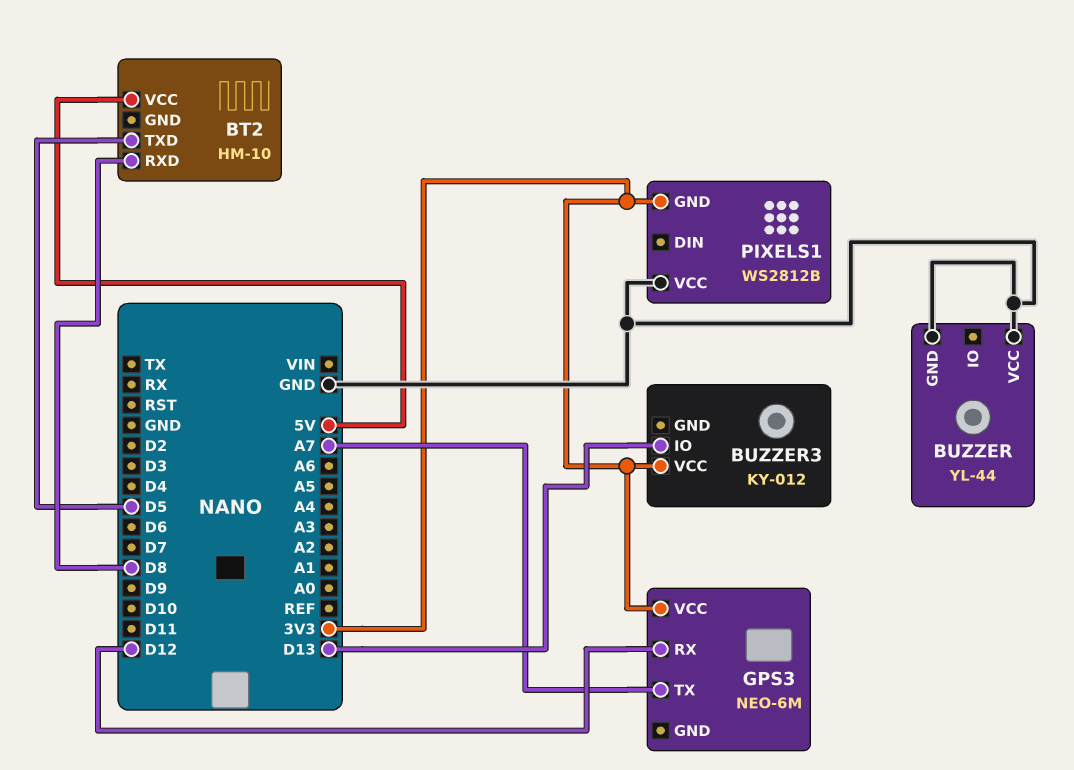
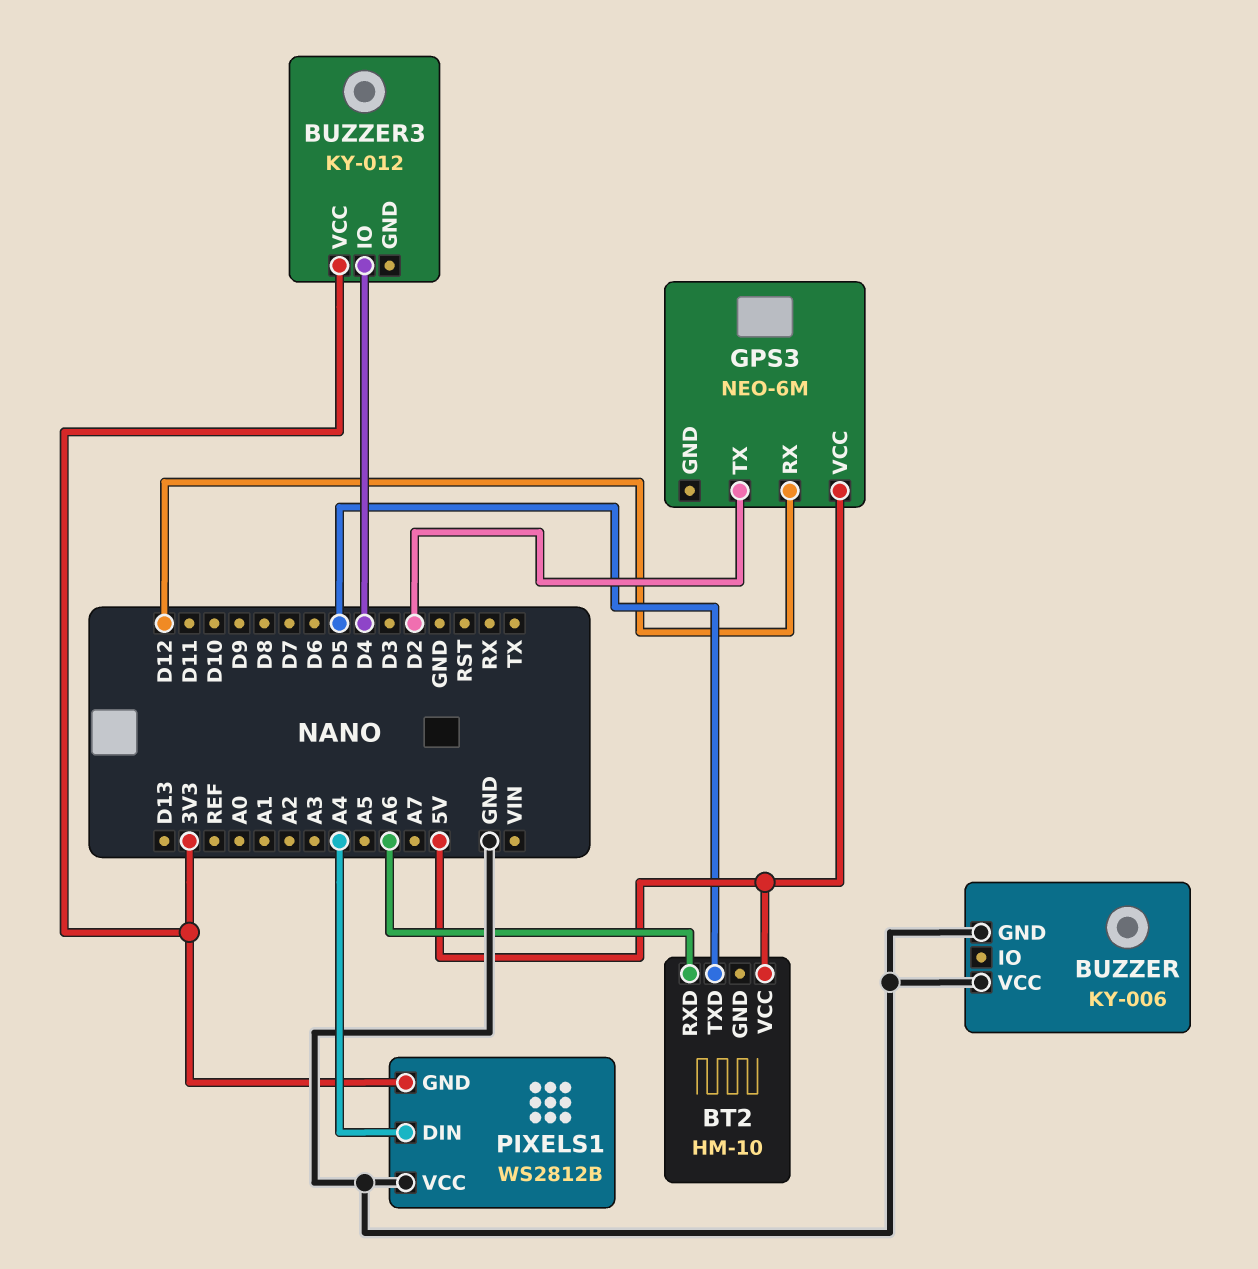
BT2 pin RXD: D8 -> A6
BUZZER: YL-44 -> KY-006
BUZZER3 pin IO: D13 -> D4
GPS3 pin TX: A7 -> D2
GPS3 pin VCC: 3V3 -> 5V
PIXELS1 pin DIN: none -> A4

